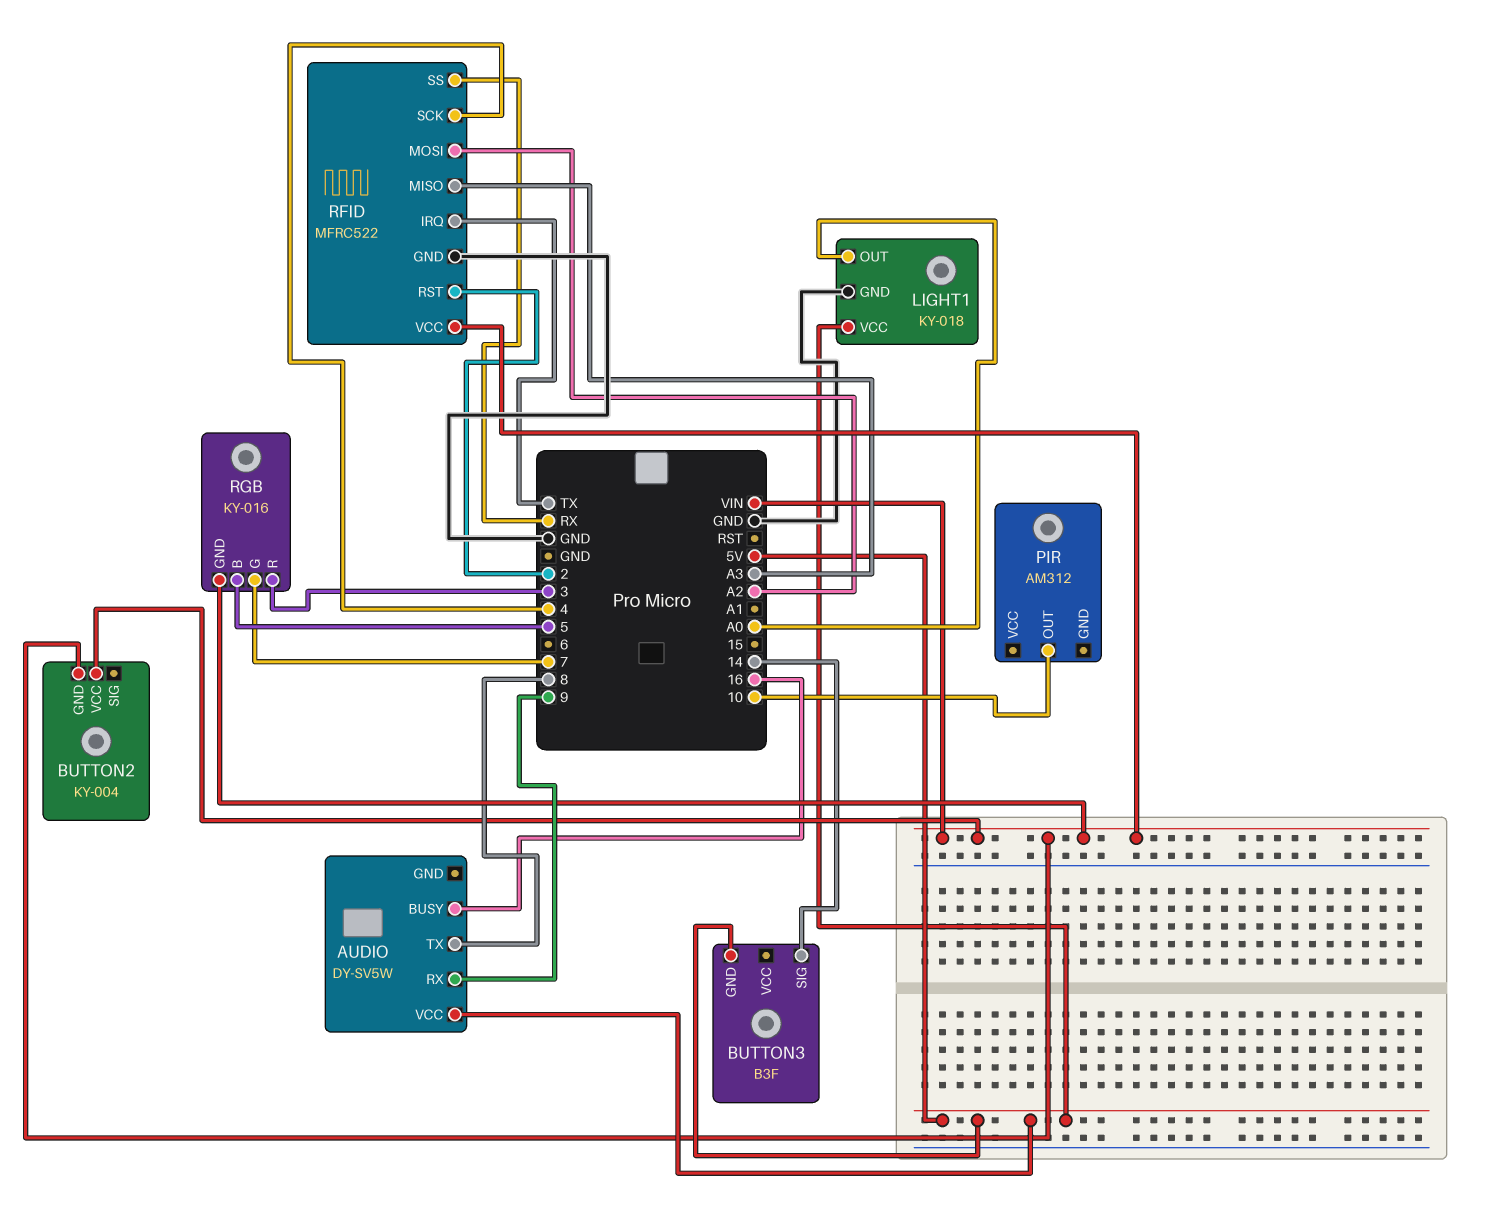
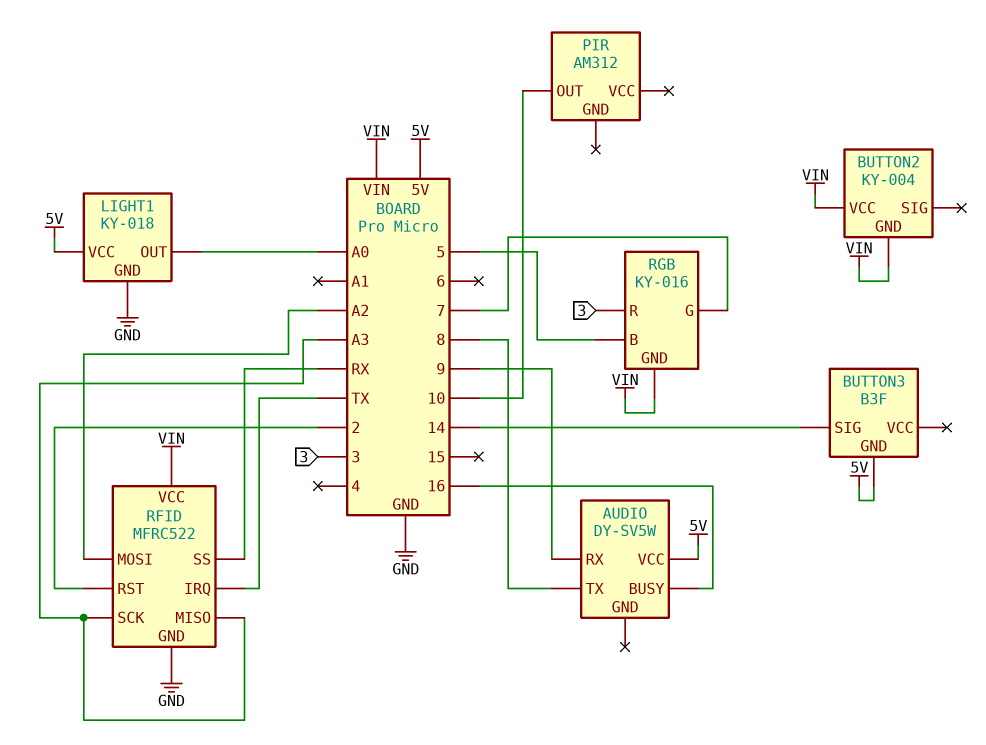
RFID pin SCK: 4 -> A3

